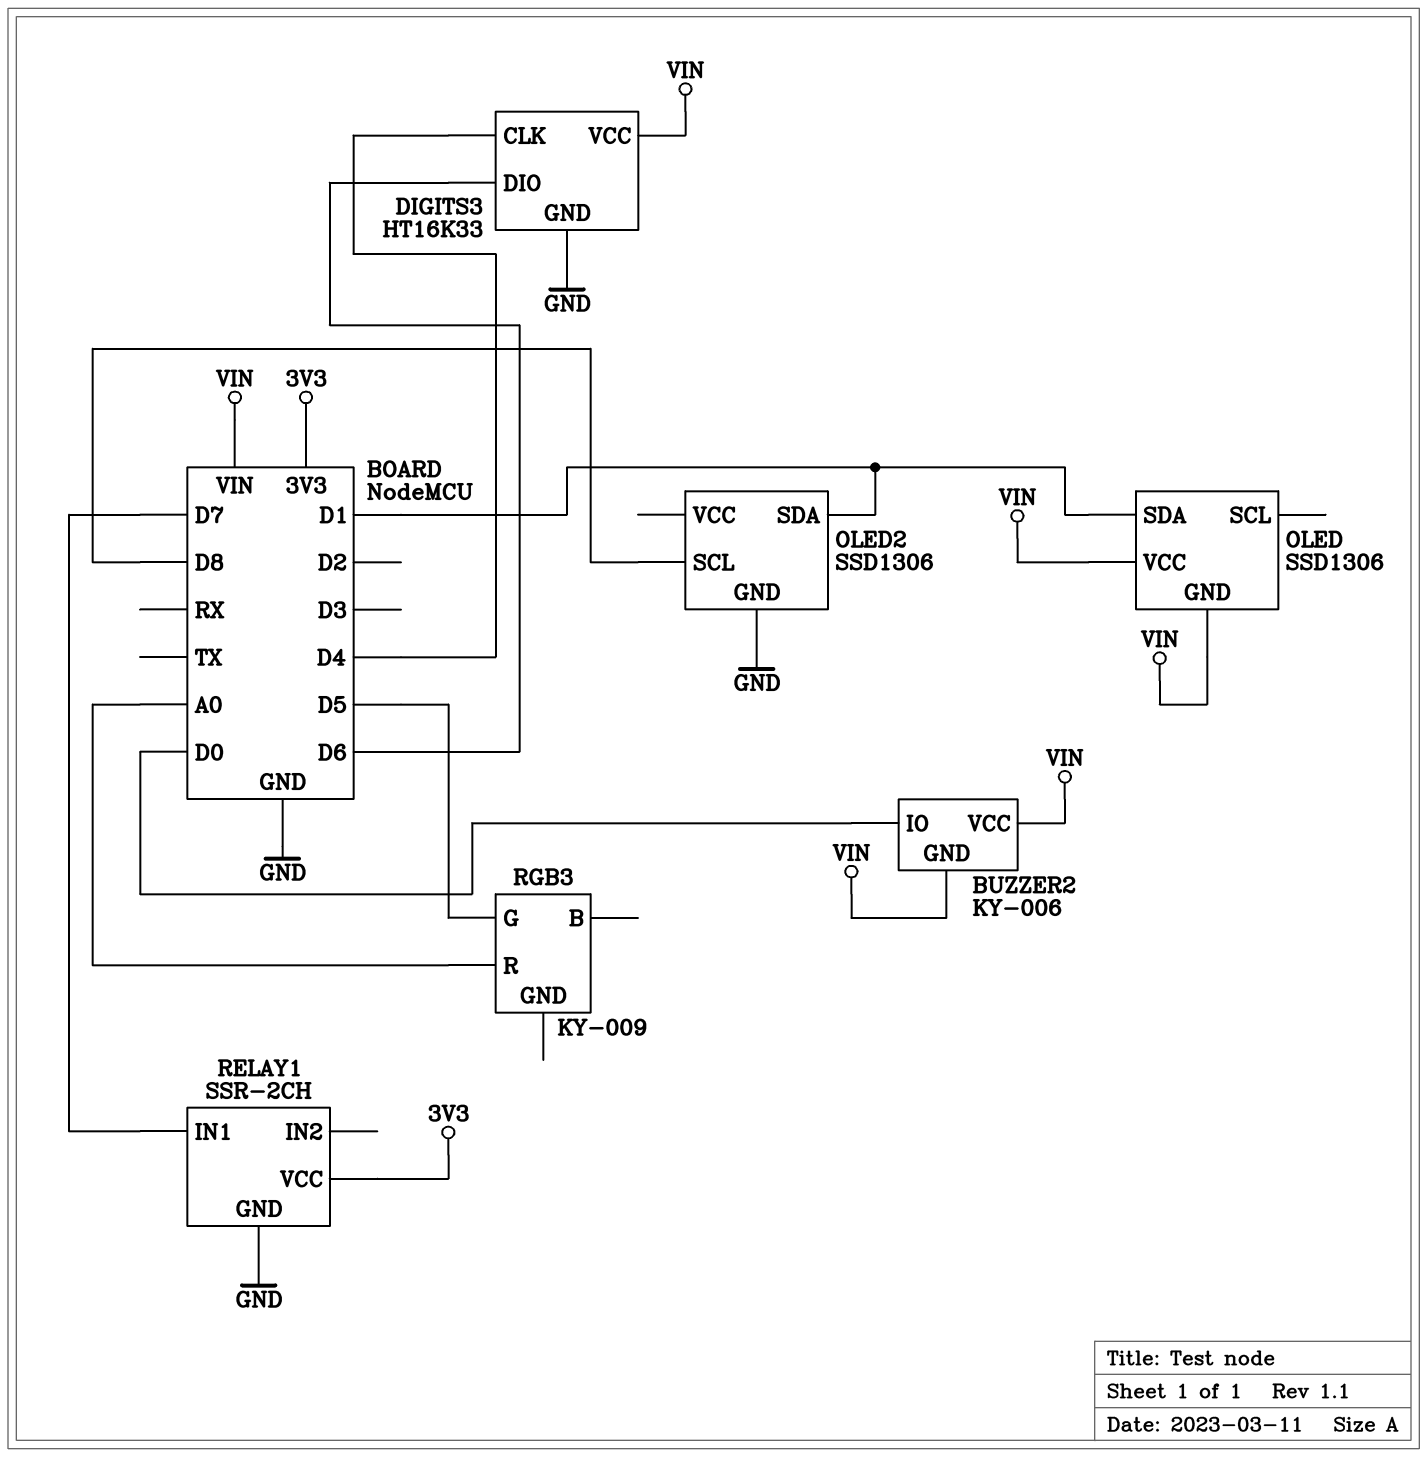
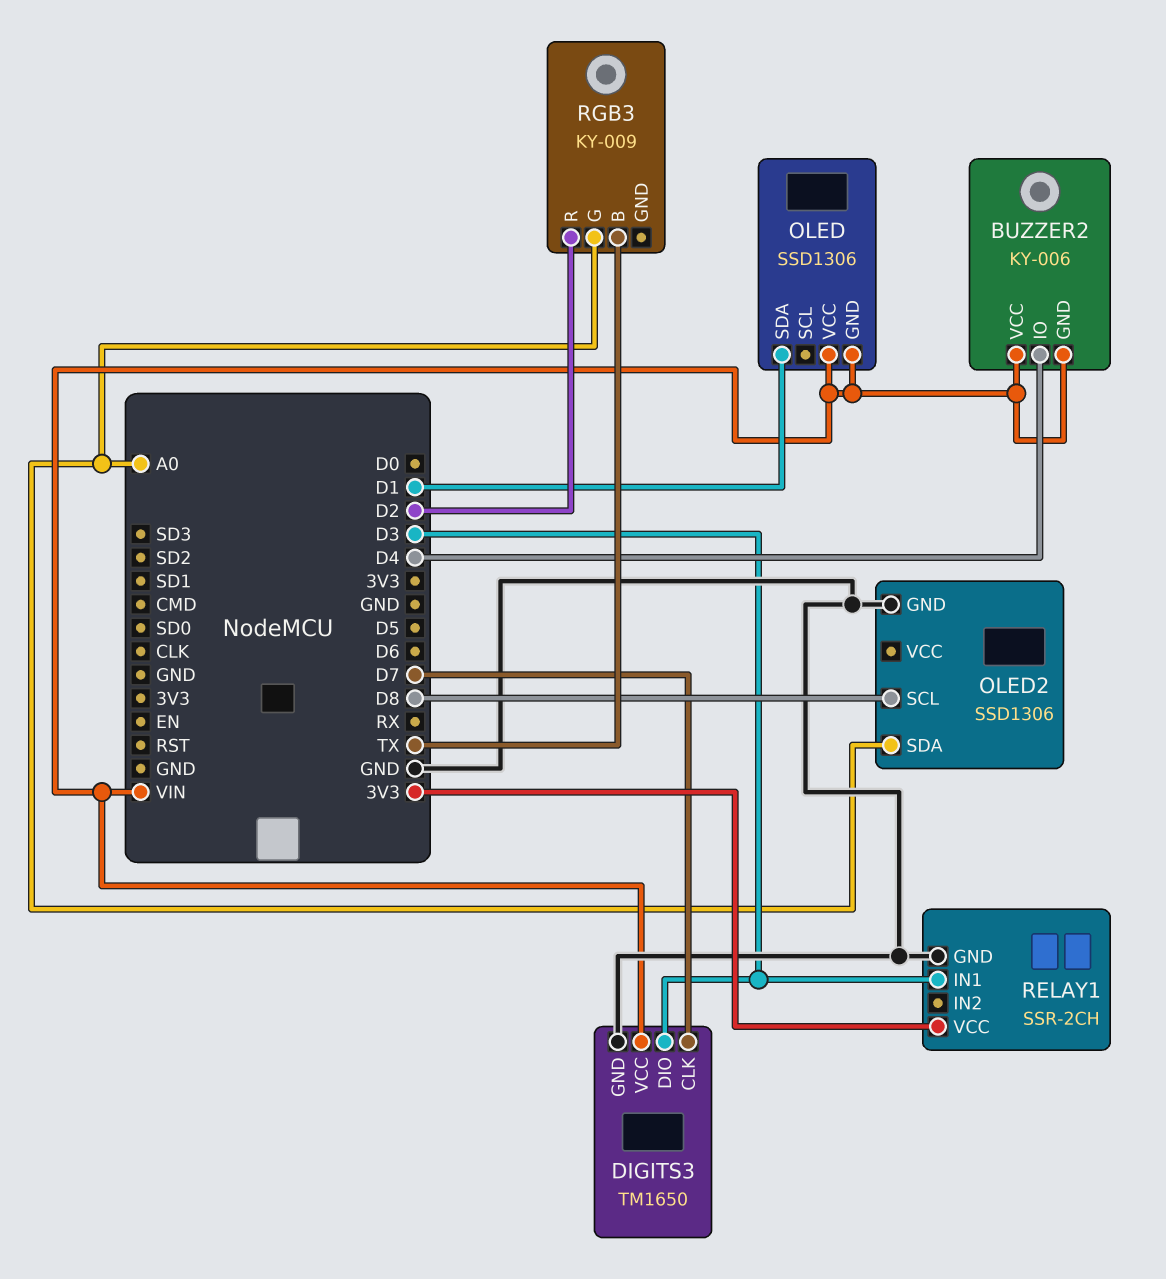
BUZZER2 pin IO: D0 -> D4
DIGITS3: HT16K33 -> TM1650
DIGITS3 pin CLK: D4 -> D7
DIGITS3 pin DIO: D6 -> D3
OLED2 pin SDA: D1 -> A0
RELAY1 pin IN1: D7 -> D3
RGB3 pin B: none -> TX
RGB3 pin G: D5 -> A0
RGB3 pin R: A0 -> D2

